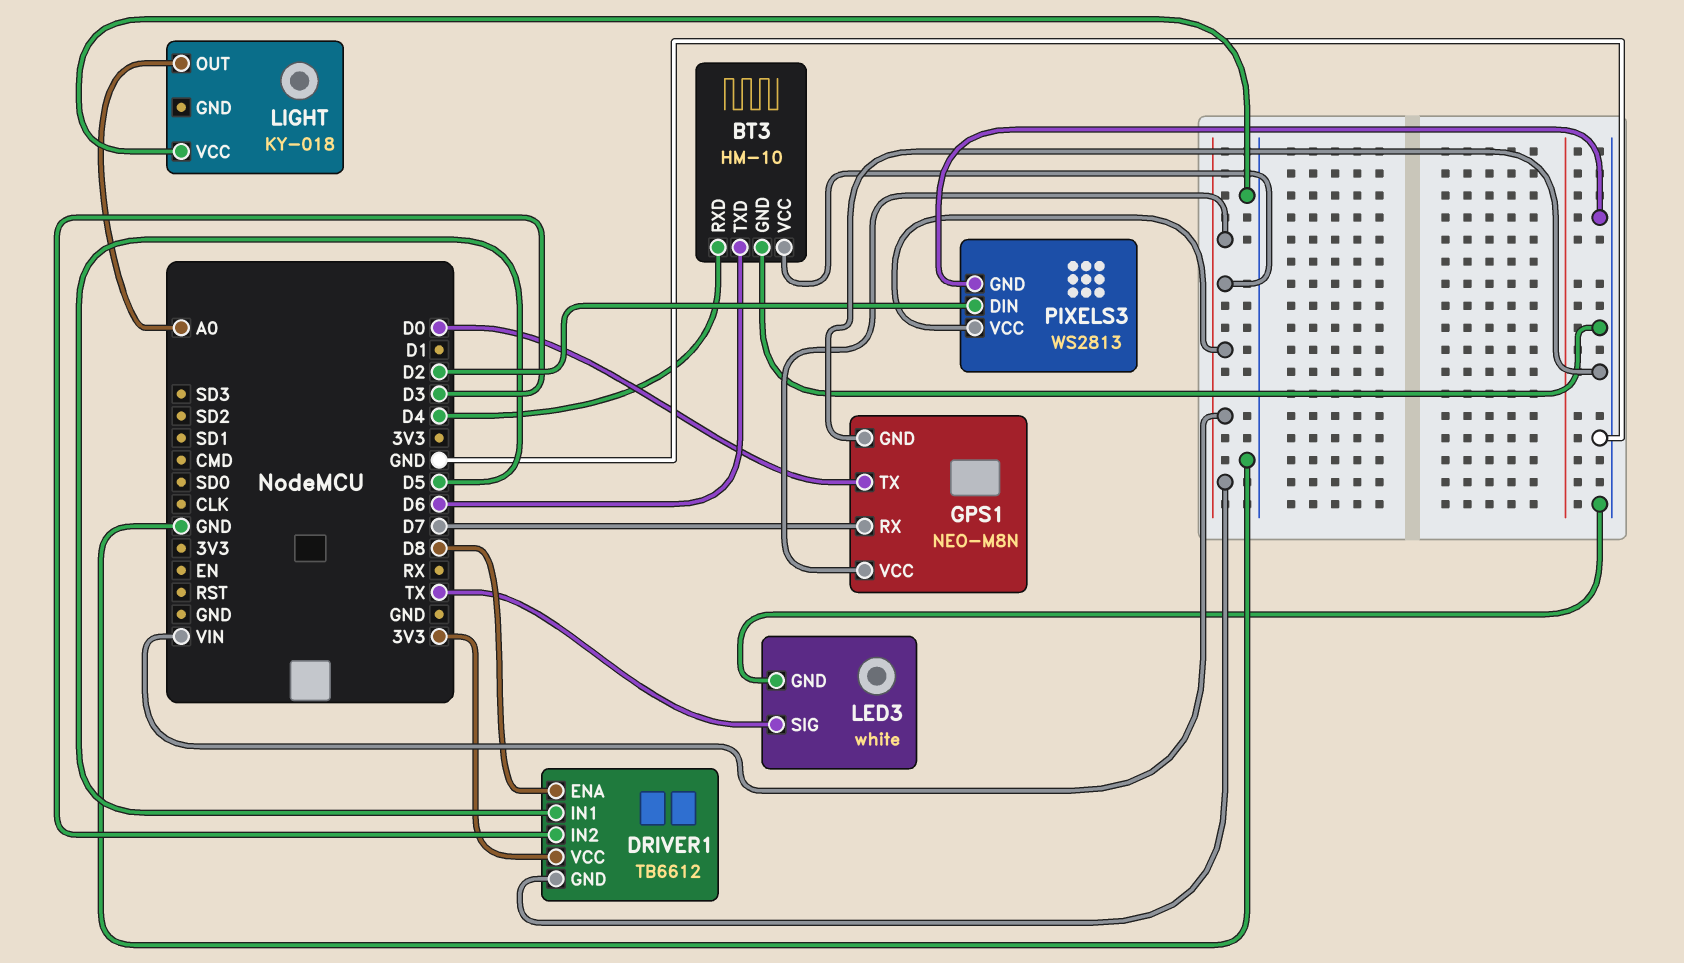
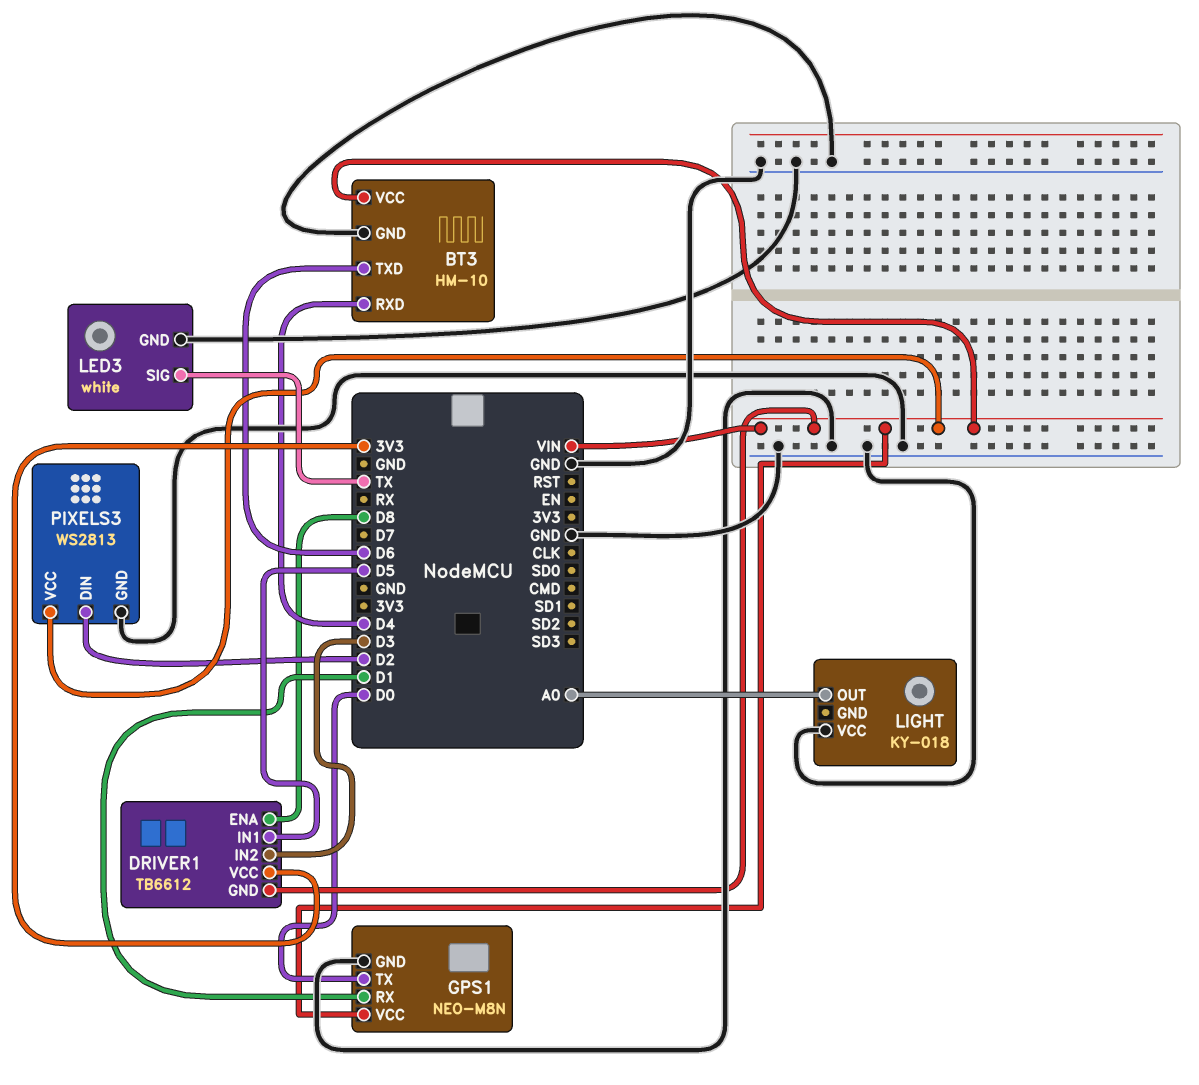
GPS1 pin RX: D7 -> D1

